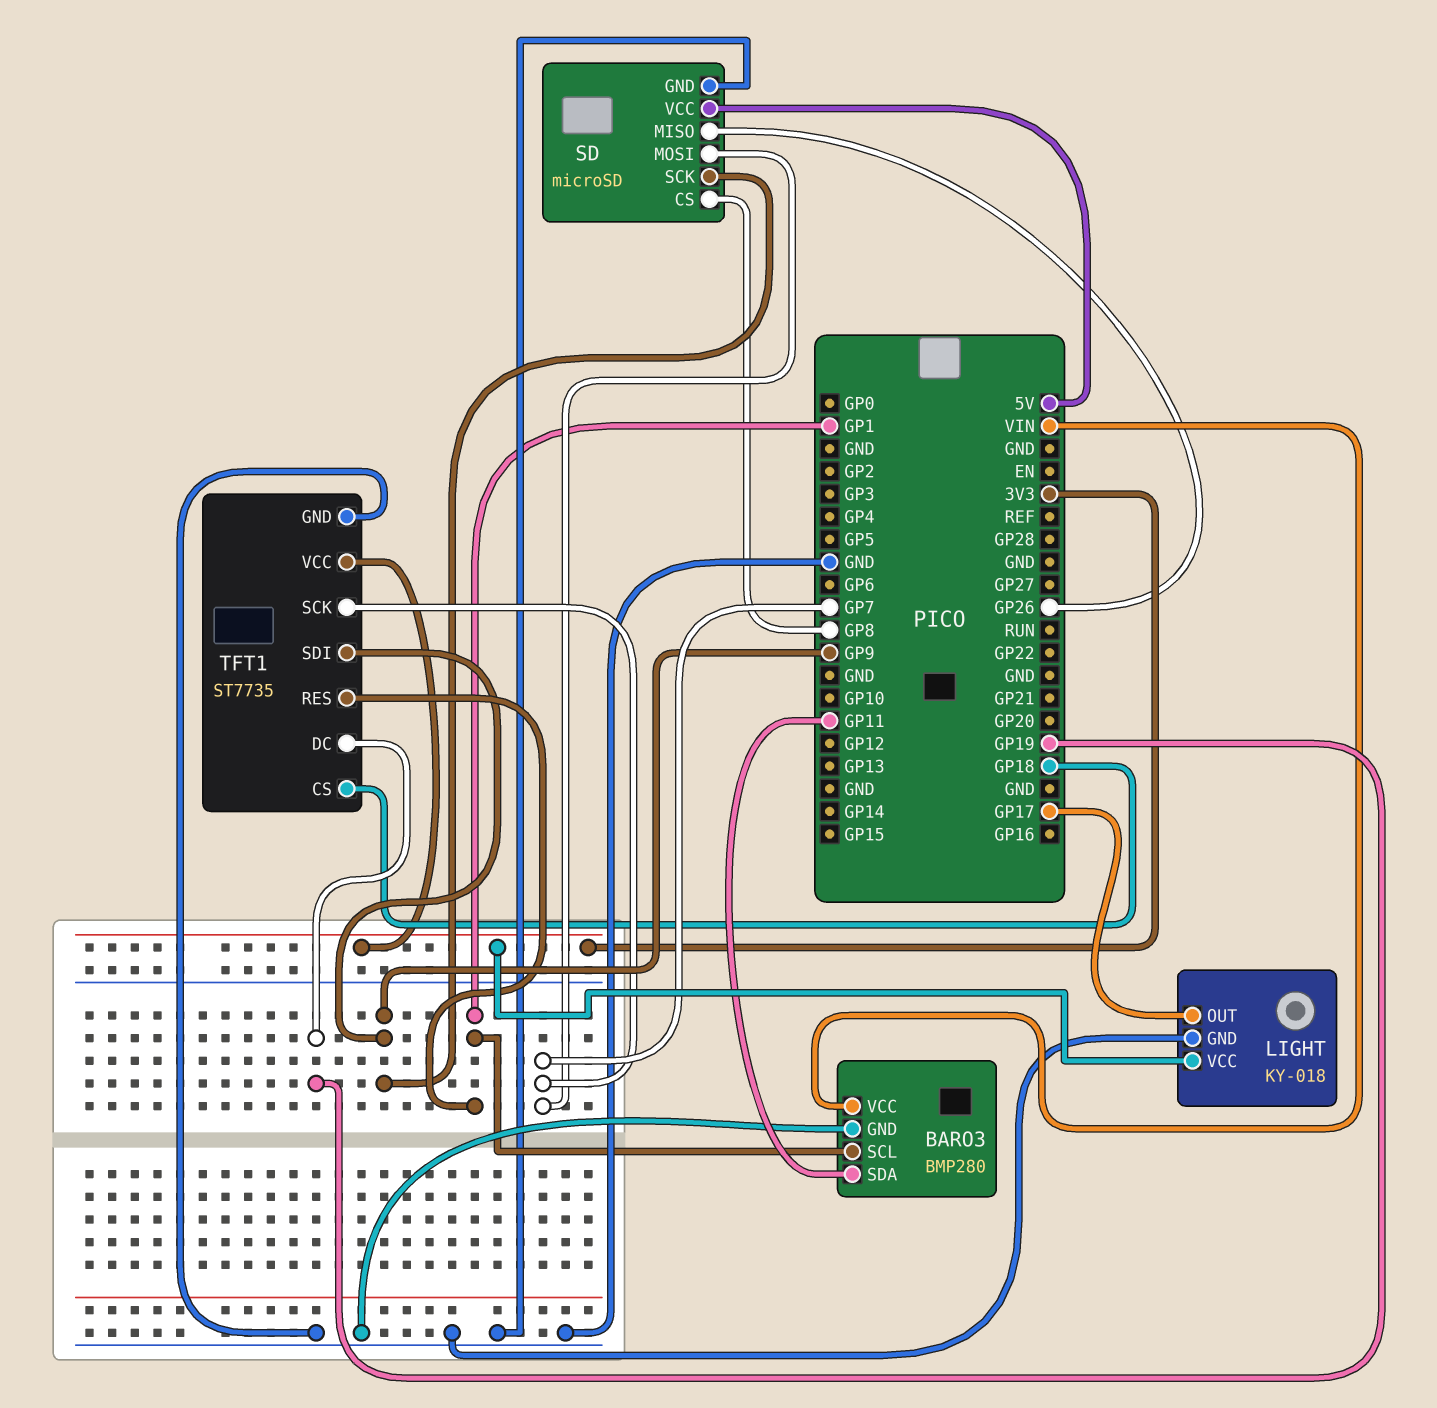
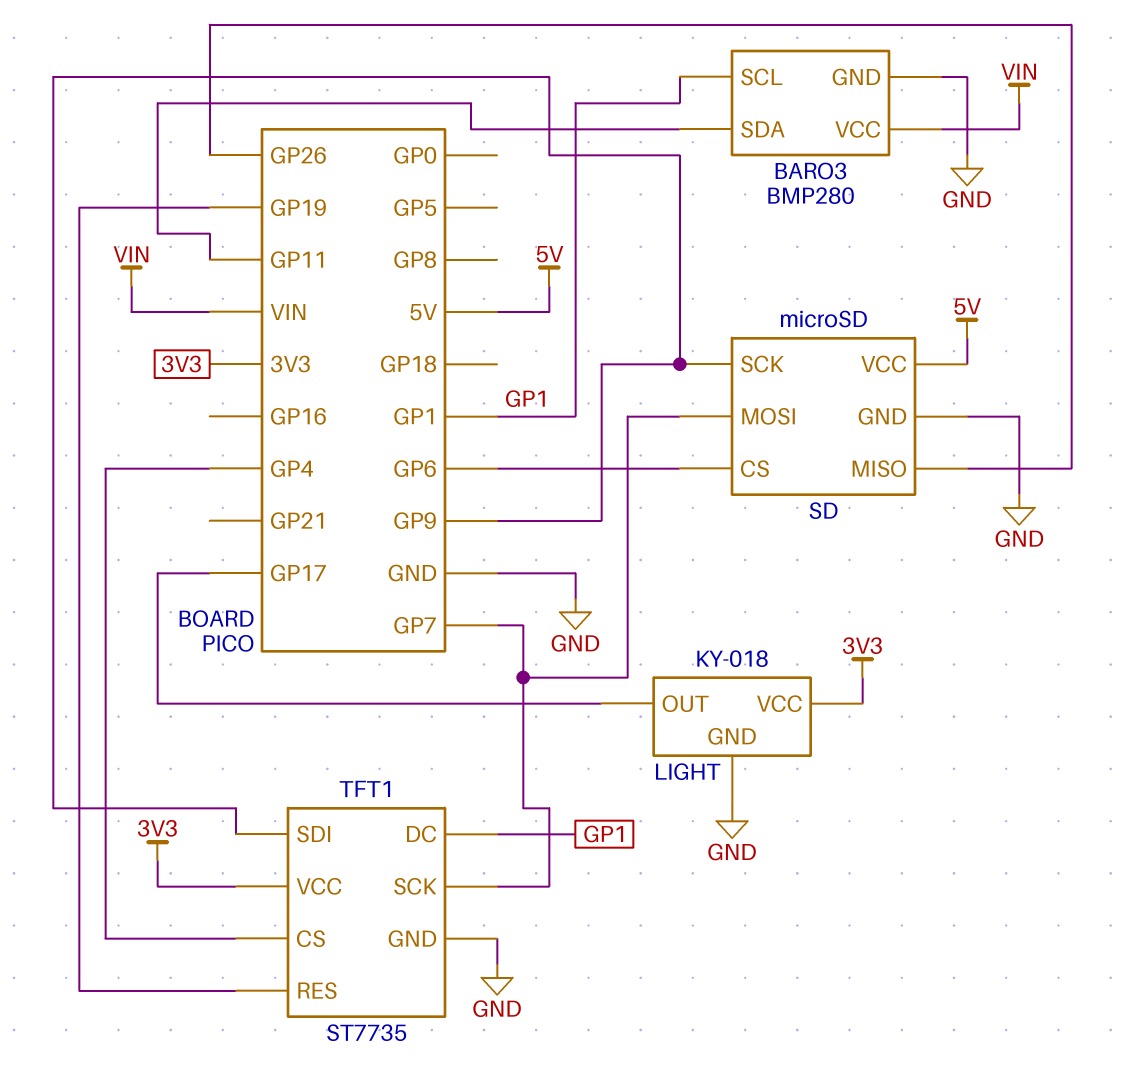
SD pin CS: GP8 -> GP6
TFT1 pin CS: GP18 -> GP4
TFT1 pin DC: GP19 -> GP1
TFT1 pin RES: GP1 -> GP19

